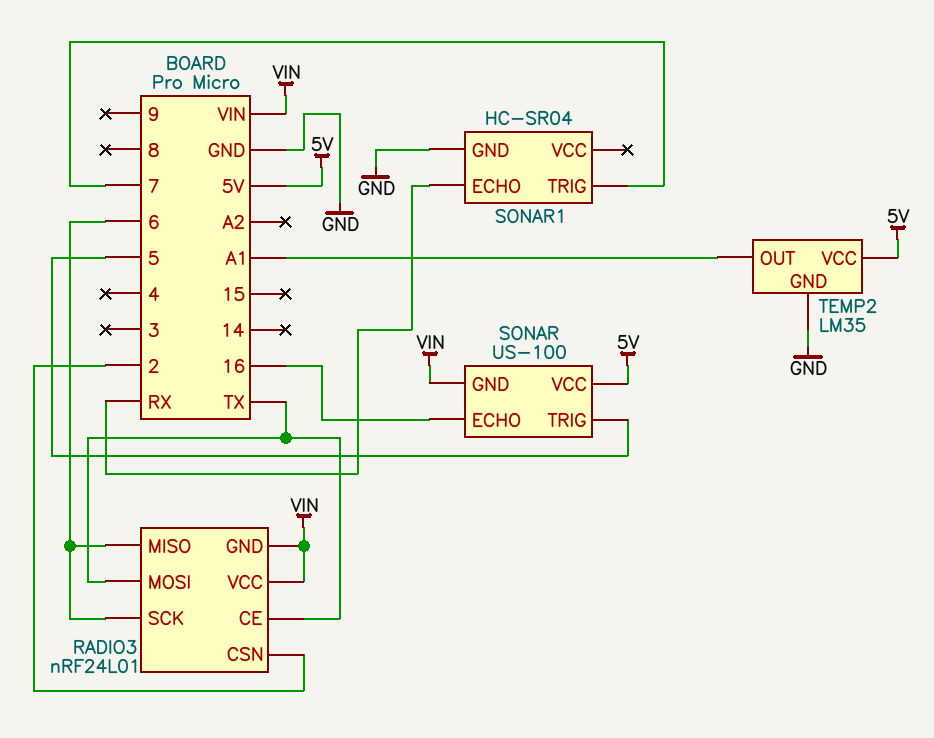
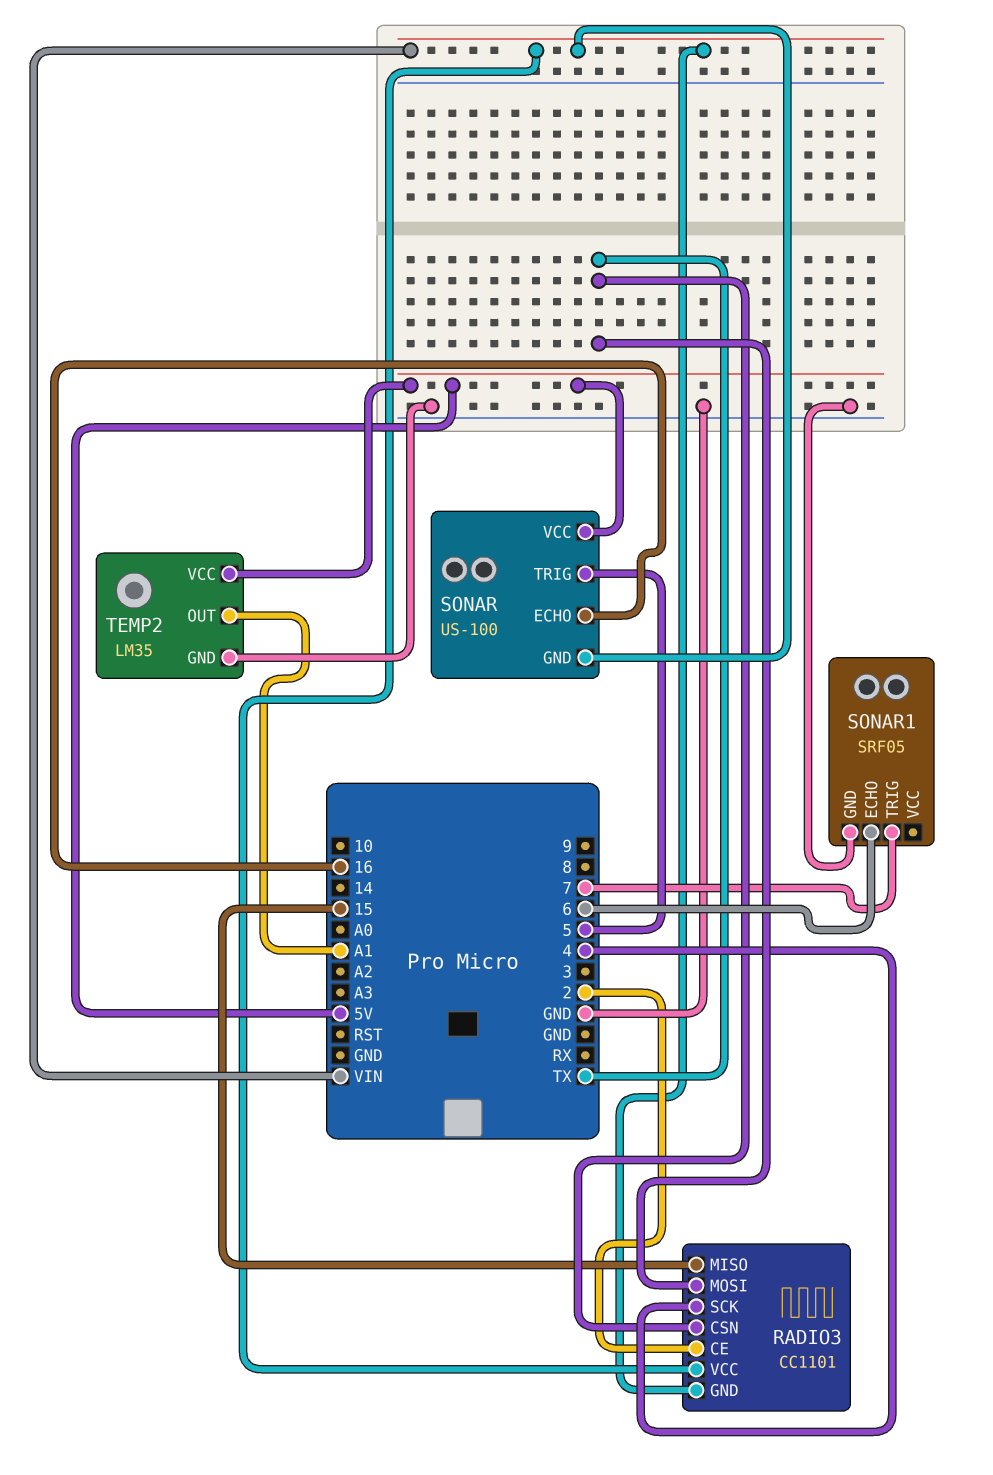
RADIO3: nRF24L01 -> CC1101
RADIO3 pin CE: TX -> 2
RADIO3 pin CSN: 2 -> TX
RADIO3 pin MISO: 6 -> 15
RADIO3 pin SCK: 6 -> 4
SONAR1: HC-SR04 -> SRF05
SONAR1 pin ECHO: RX -> 6

